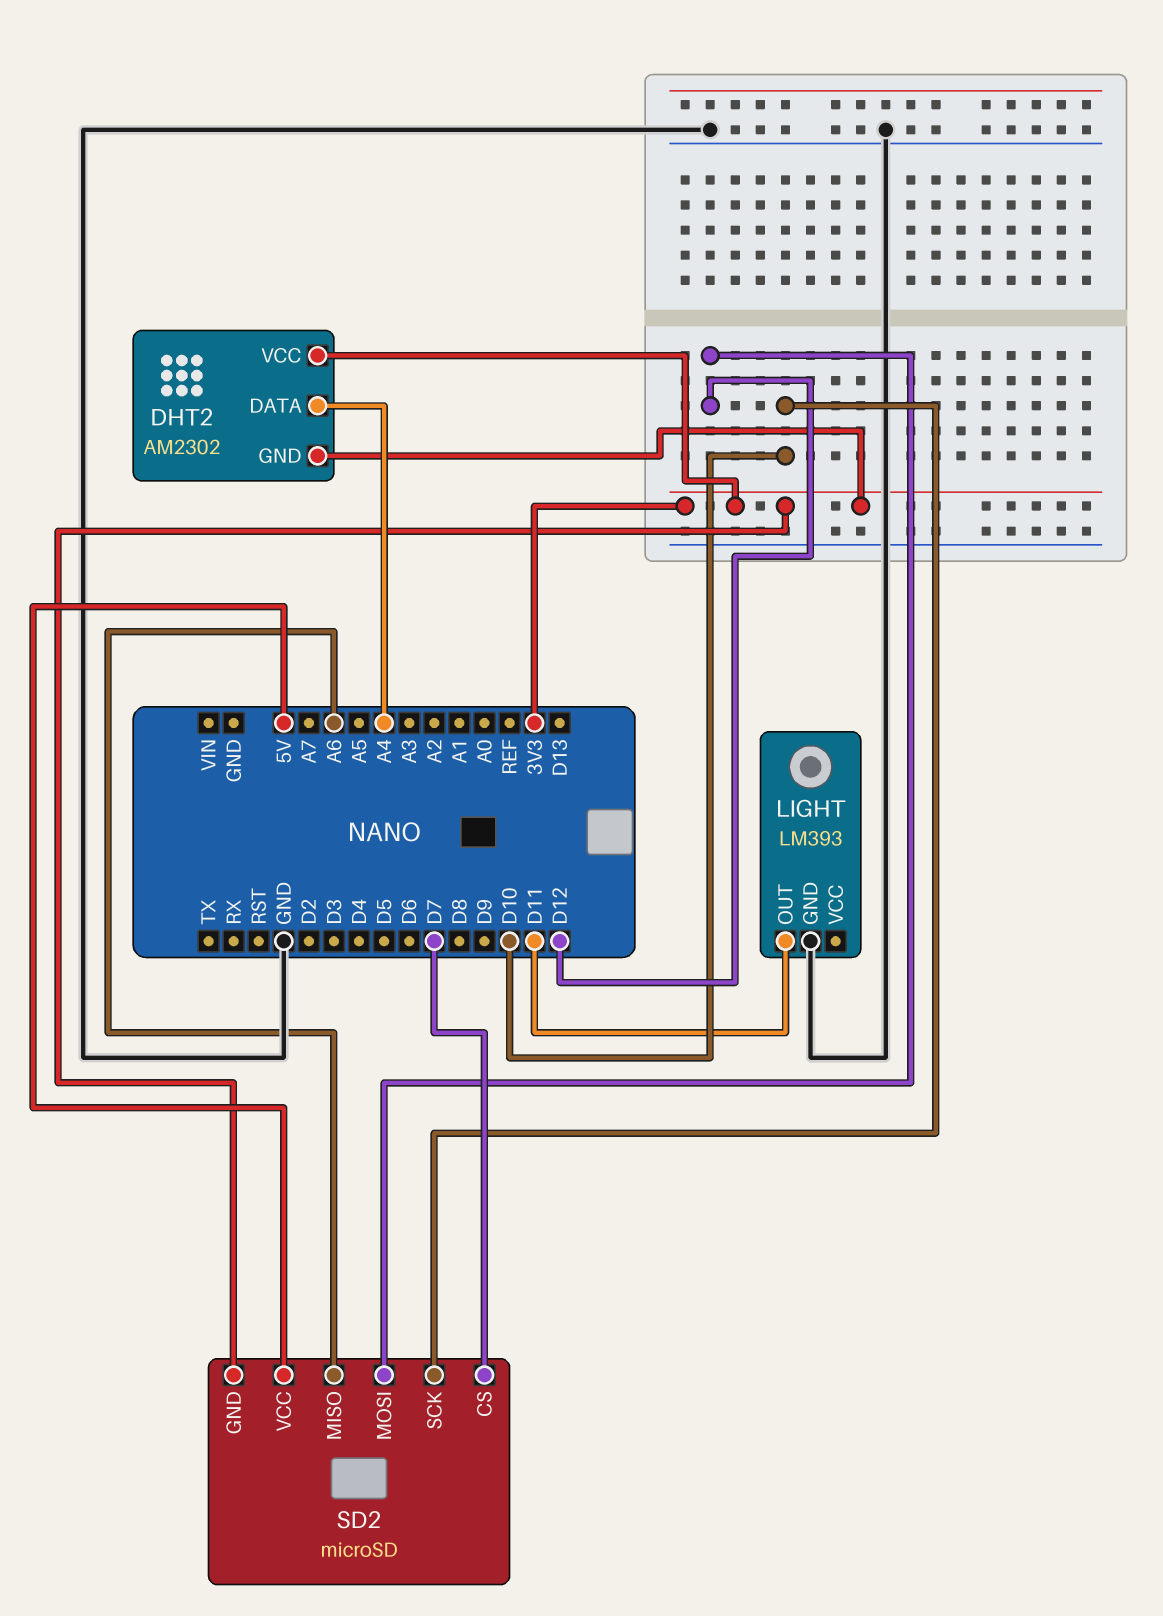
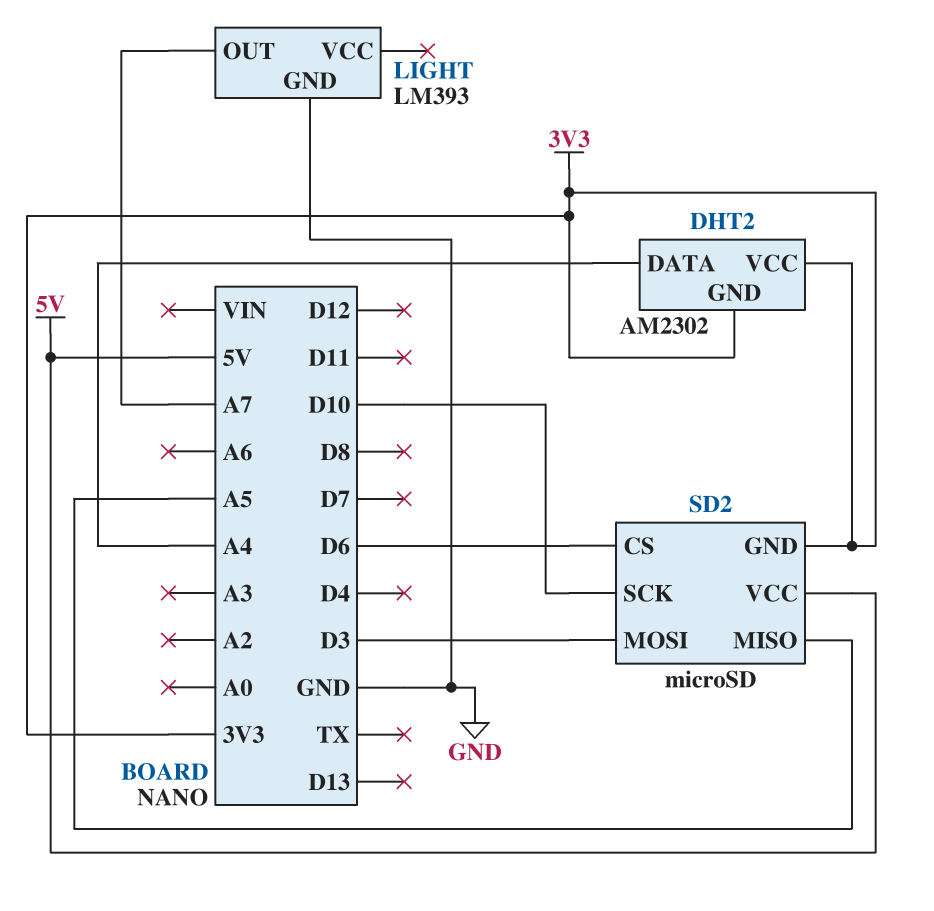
LIGHT pin OUT: D11 -> A7
SD2 pin CS: D7 -> D6
SD2 pin MISO: A6 -> A5
SD2 pin MOSI: D12 -> D3

